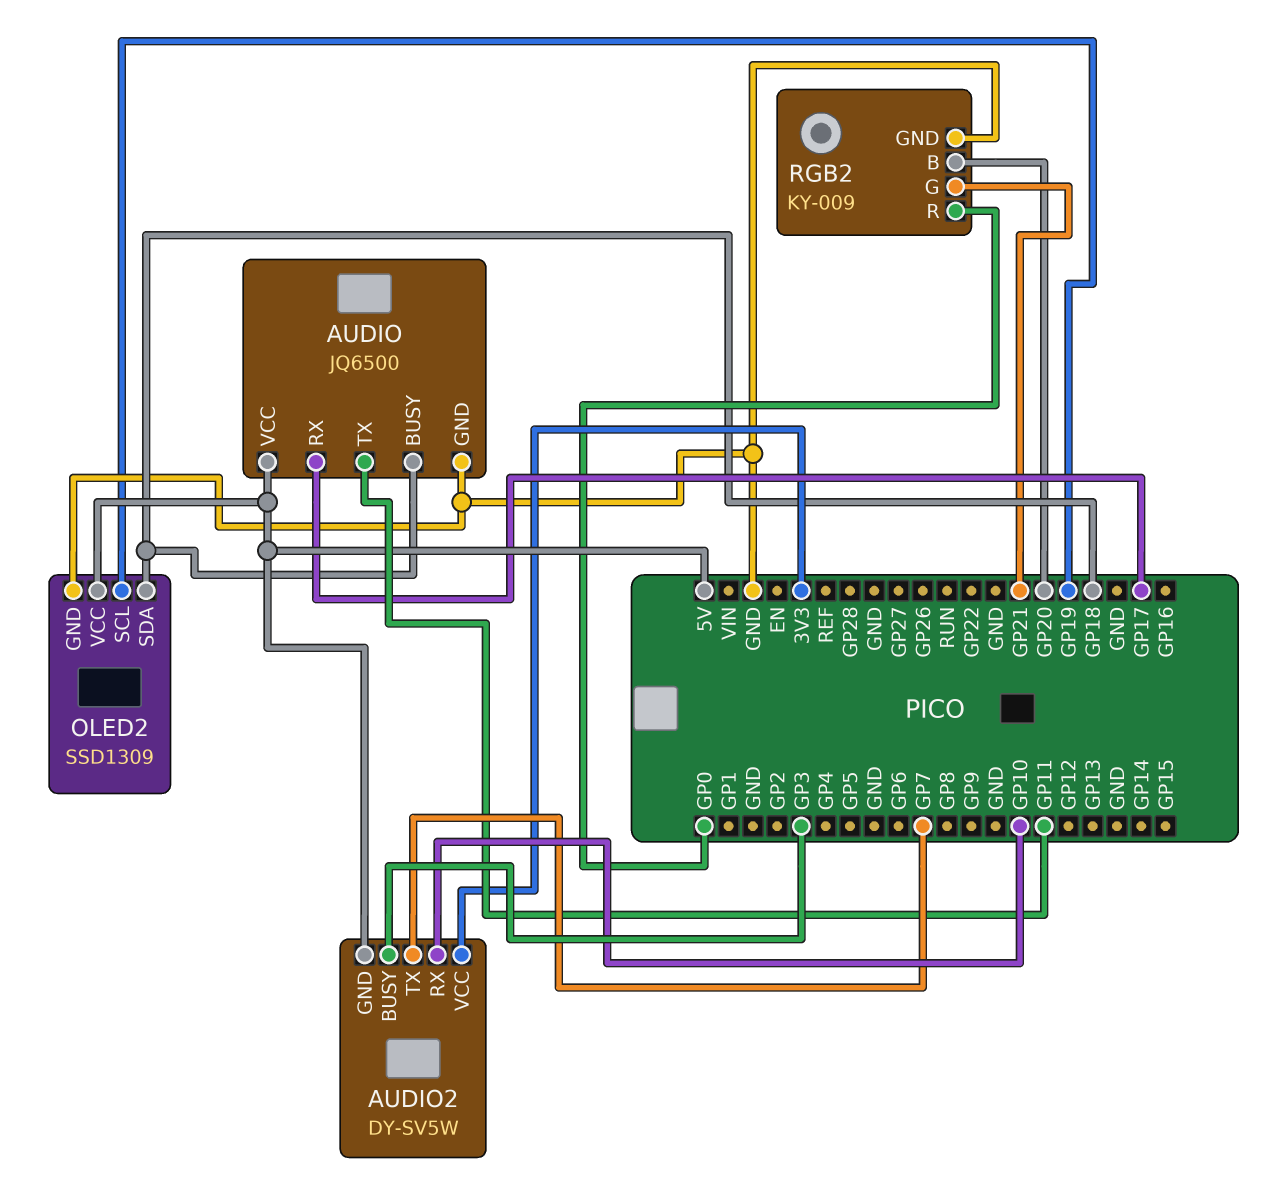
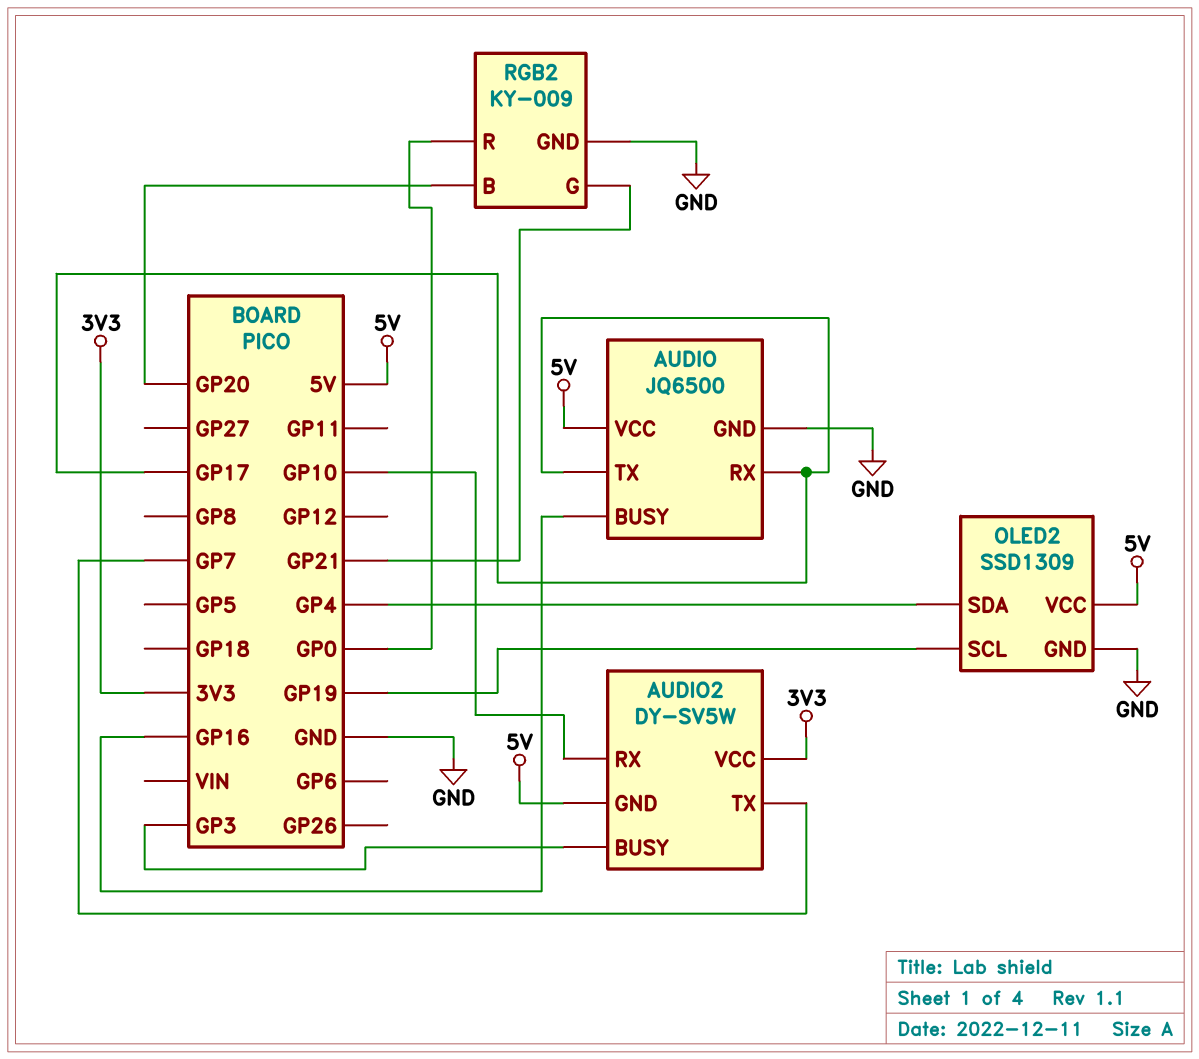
AUDIO pin BUSY: GP18 -> GP16
AUDIO pin TX: GP11 -> GP17
OLED2 pin SDA: GP18 -> GP4

